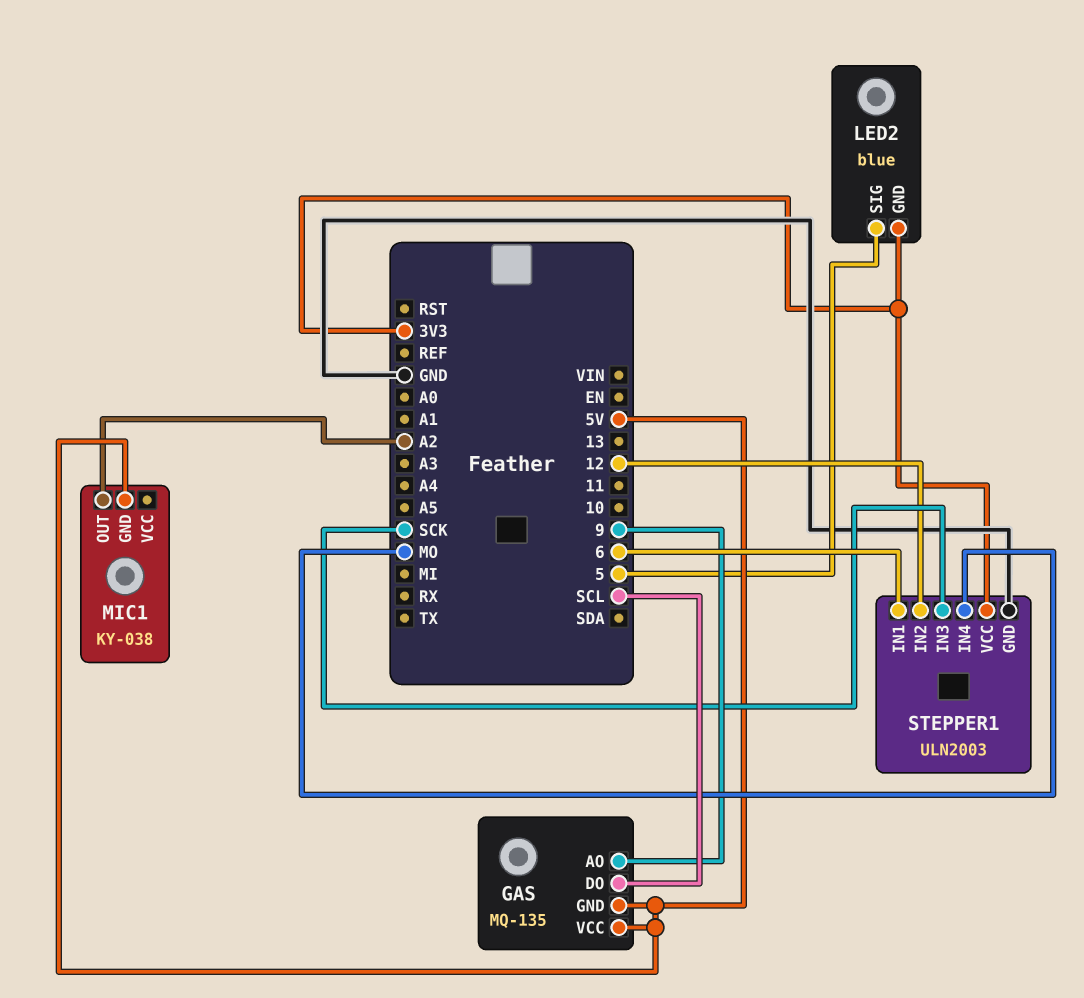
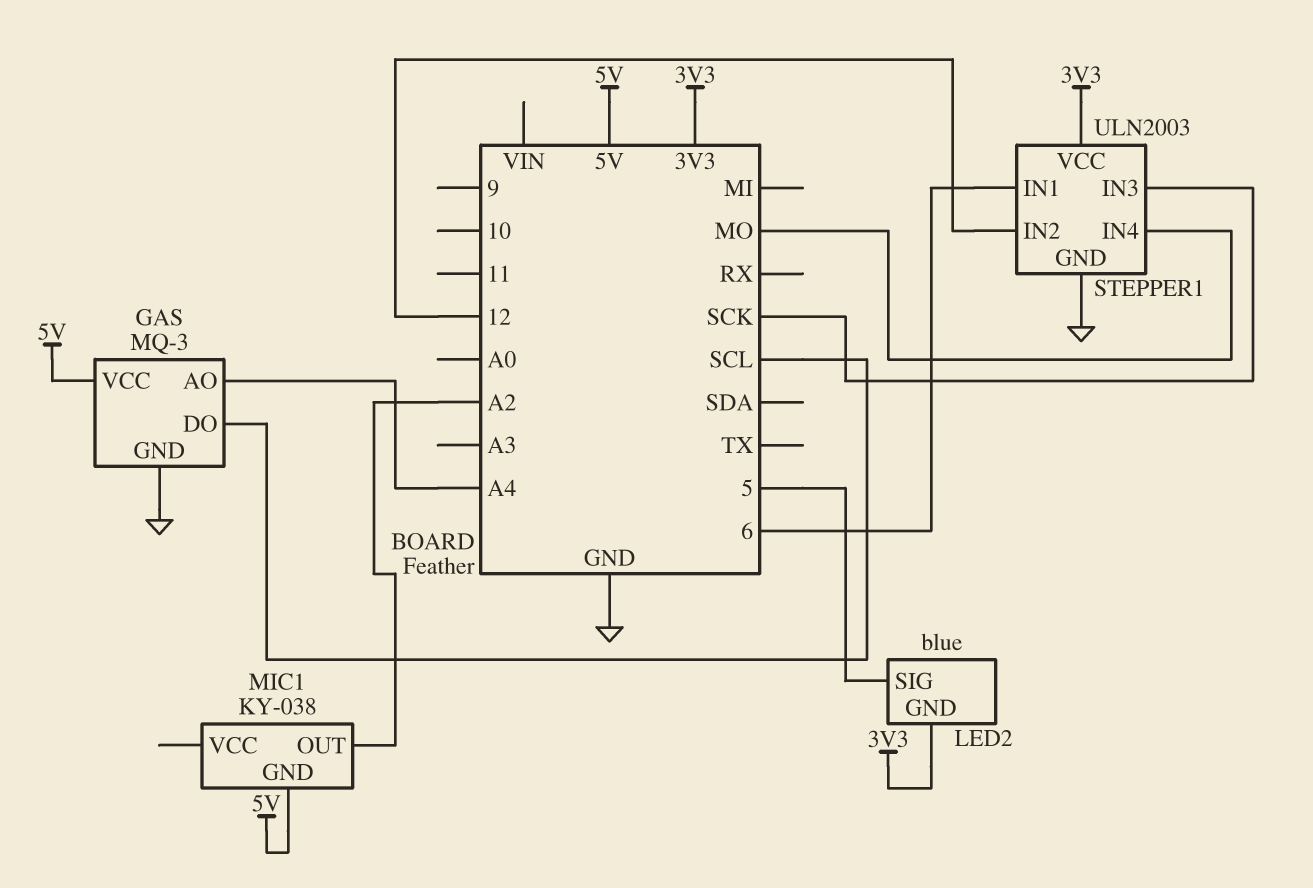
GAS: MQ-135 -> MQ-3
GAS pin AO: 9 -> A4
GAS pin GND: 5V -> GND

